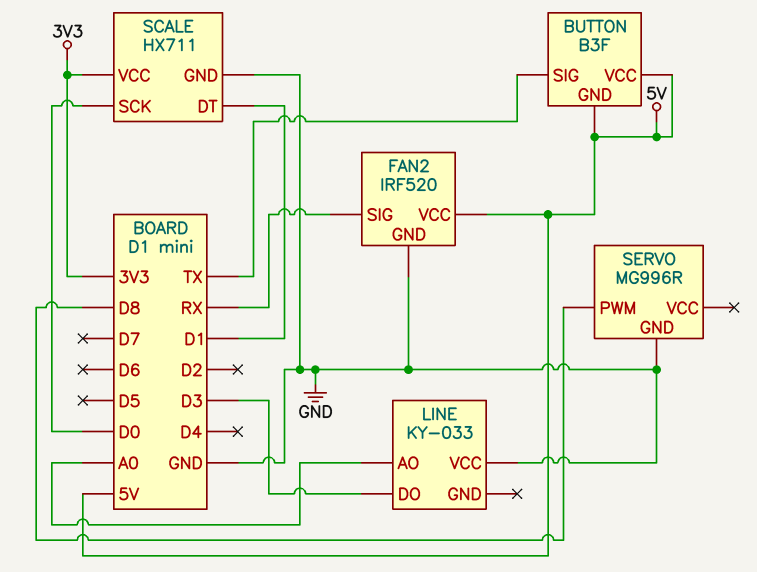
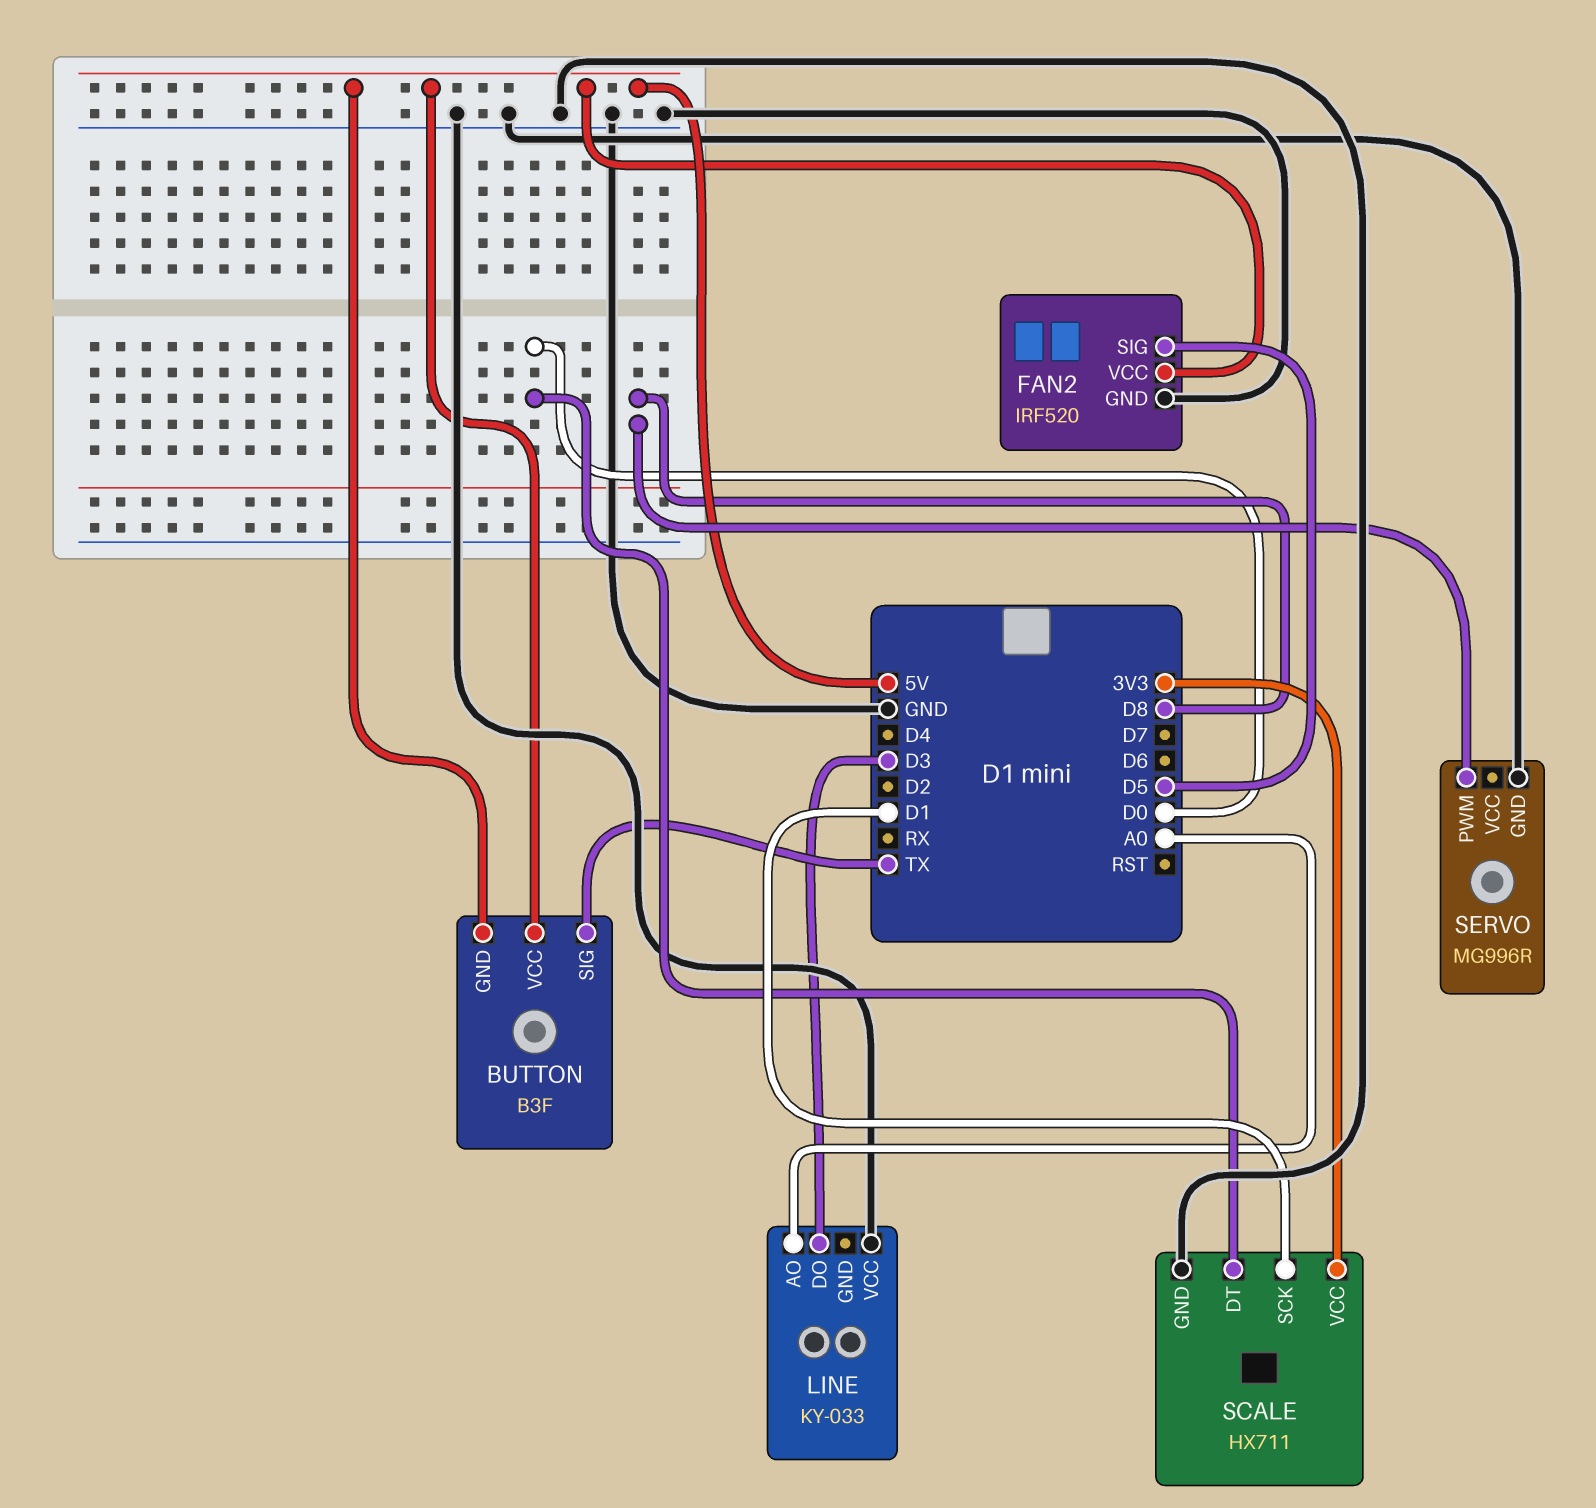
FAN2 pin SIG: RX -> D5
SCALE pin DT: D1 -> D0
SCALE pin SCK: D0 -> D1

